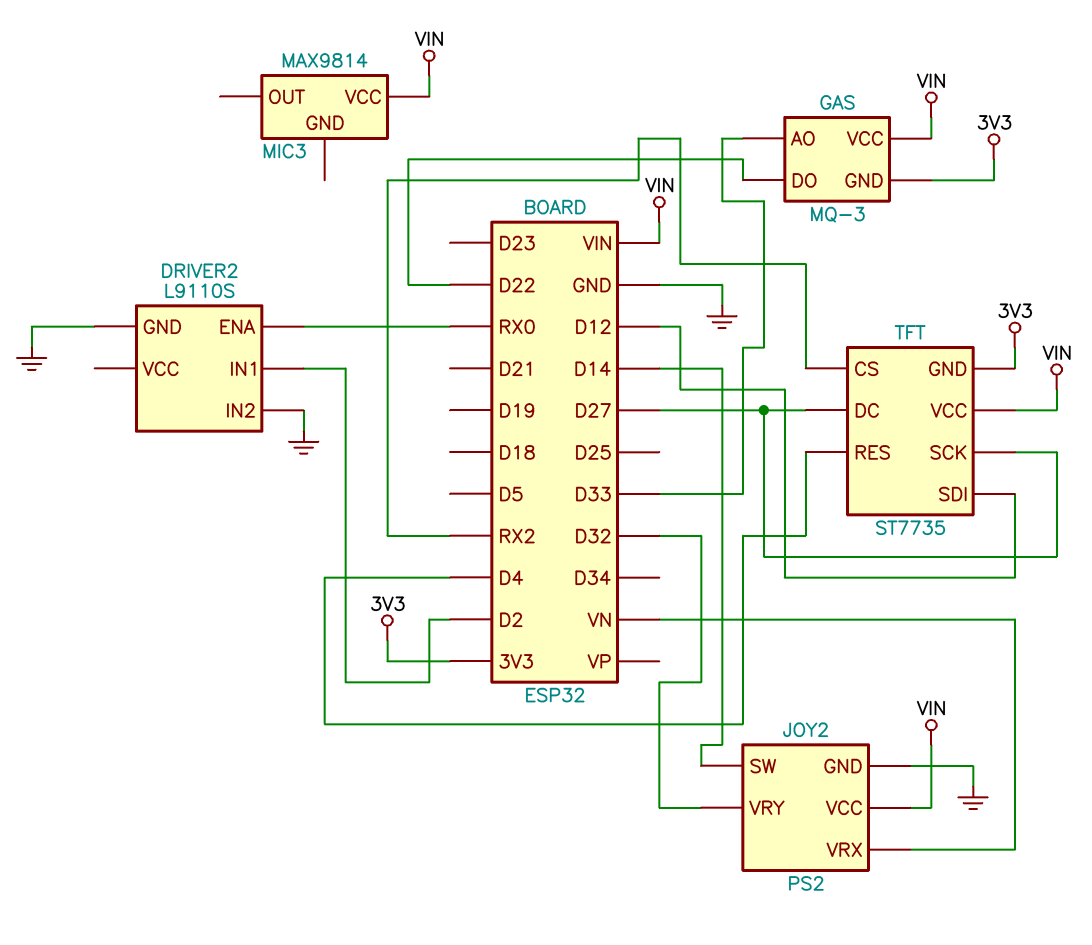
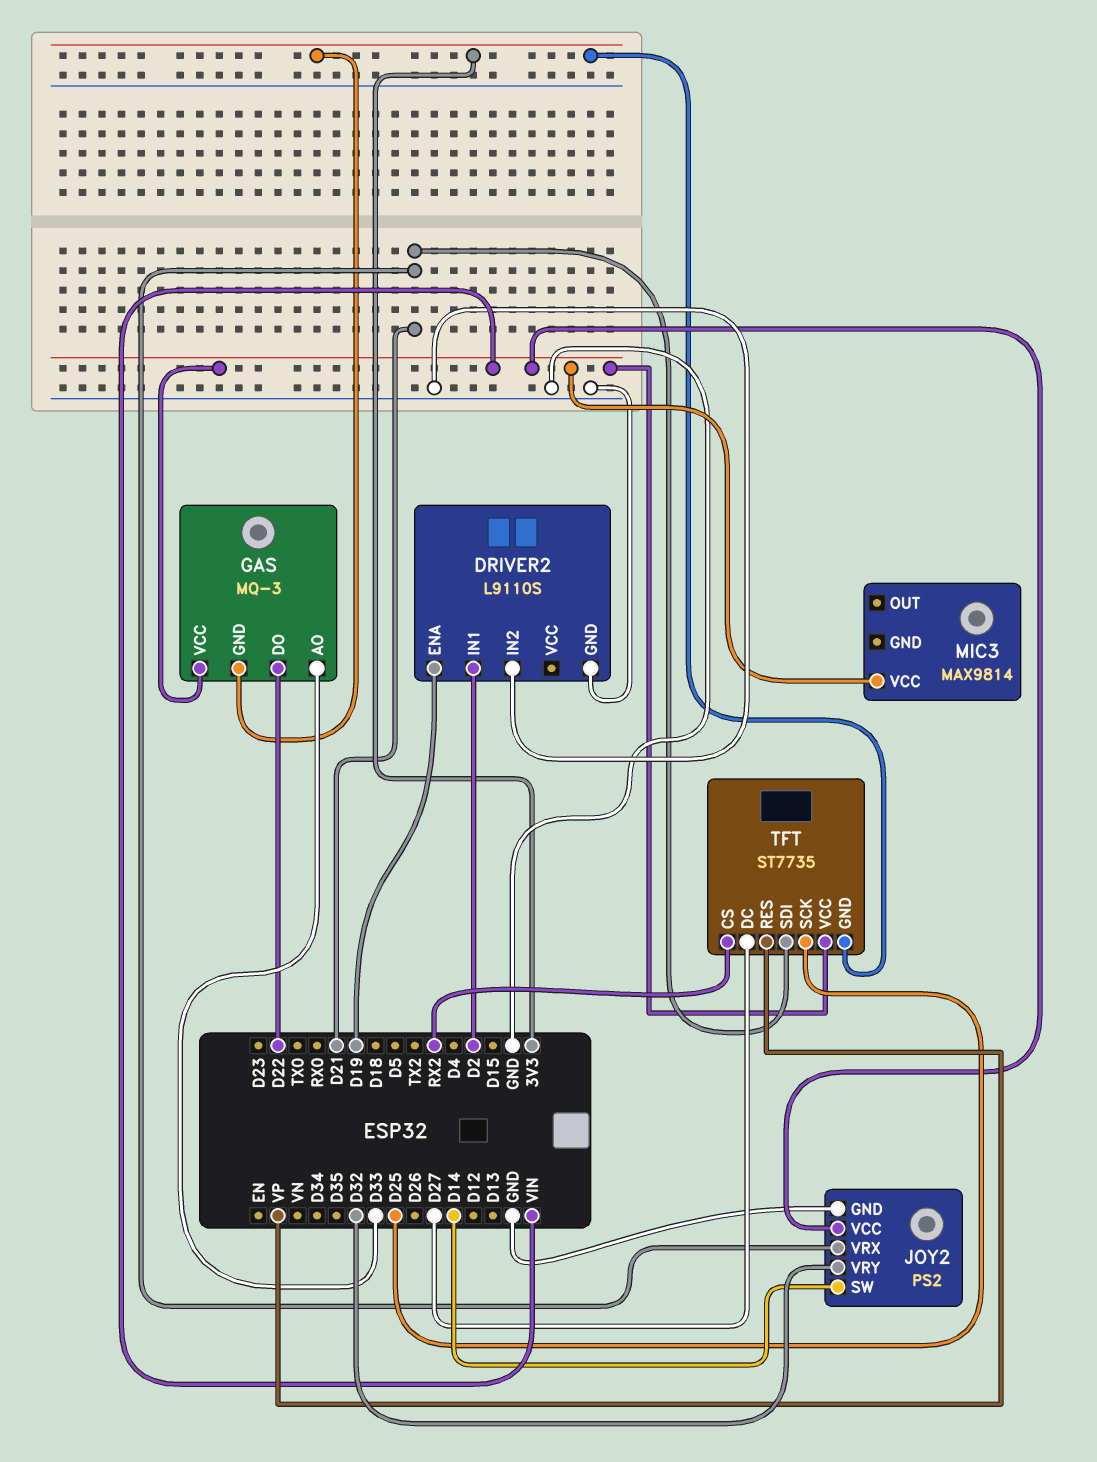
DRIVER2 pin ENA: RX0 -> D19
JOY2 pin VRX: VN -> D21
TFT pin RES: D4 -> VP
TFT pin SCK: D27 -> D25
TFT pin SDI: D12 -> D21

